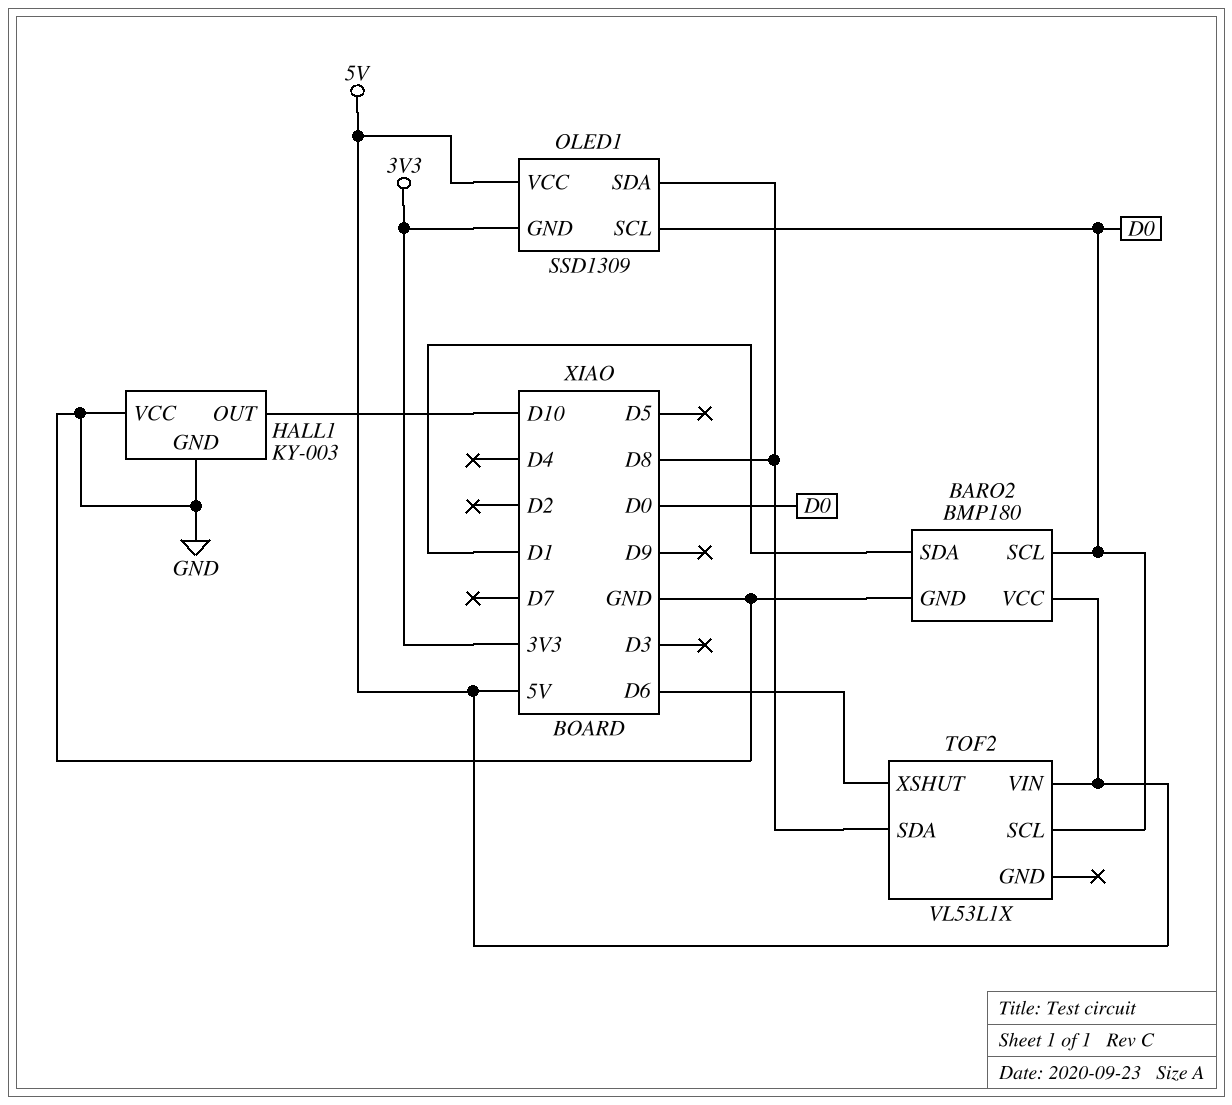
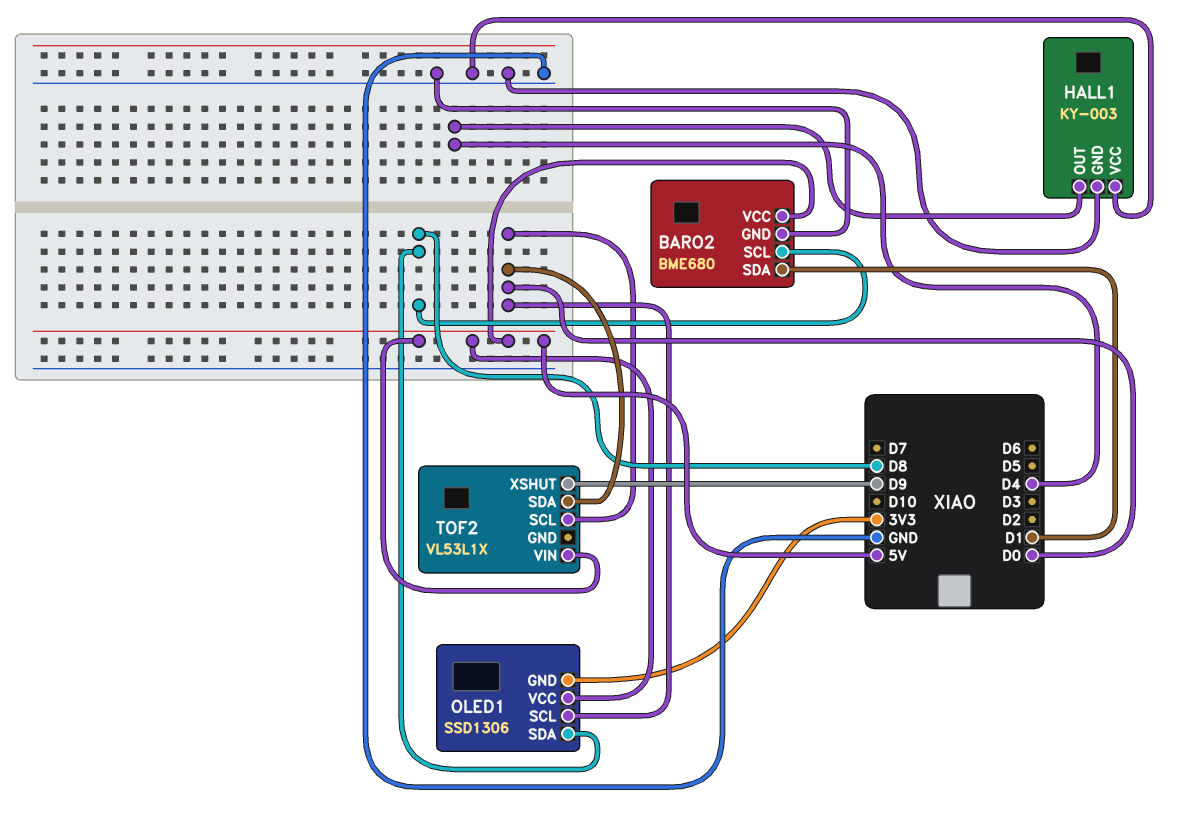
BARO2: BMP180 -> BME680
BARO2 pin SCL: D0 -> D8
HALL1 pin OUT: D10 -> D4
OLED1: SSD1309 -> SSD1306
TOF2 pin SDA: D8 -> D0
TOF2 pin XSHUT: D6 -> D9

